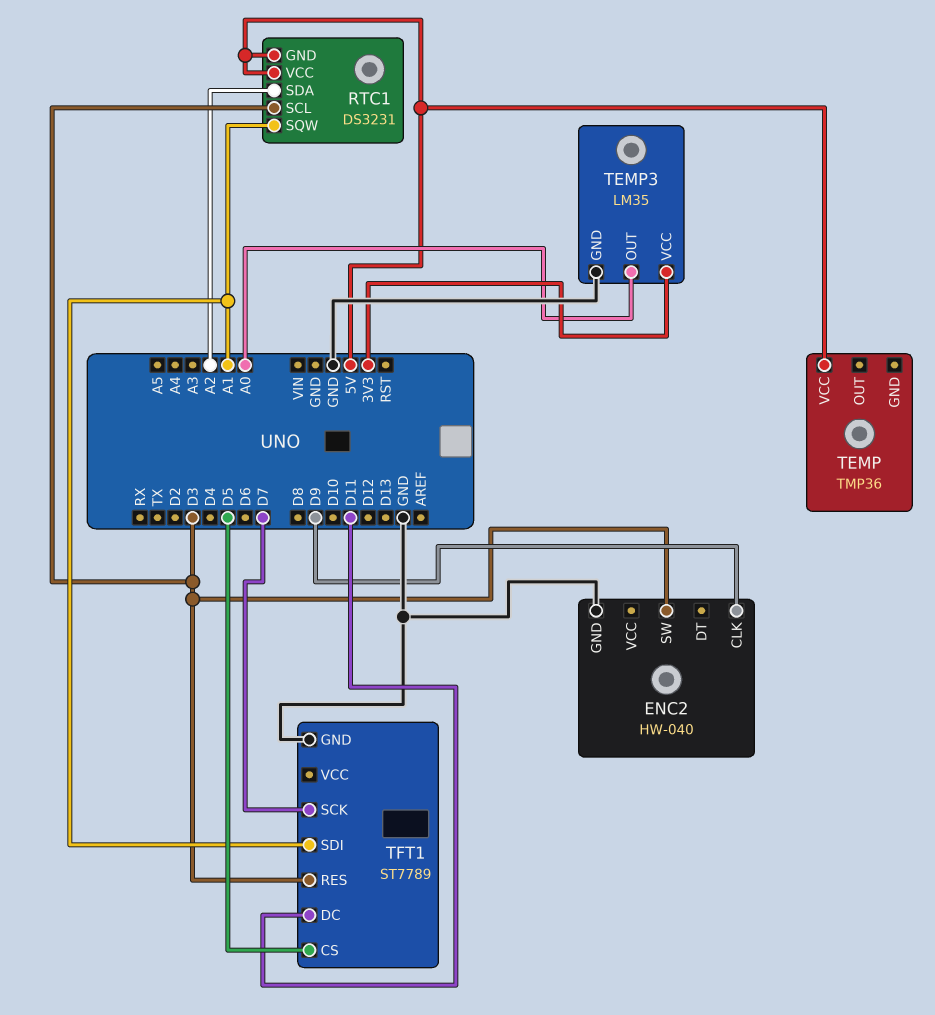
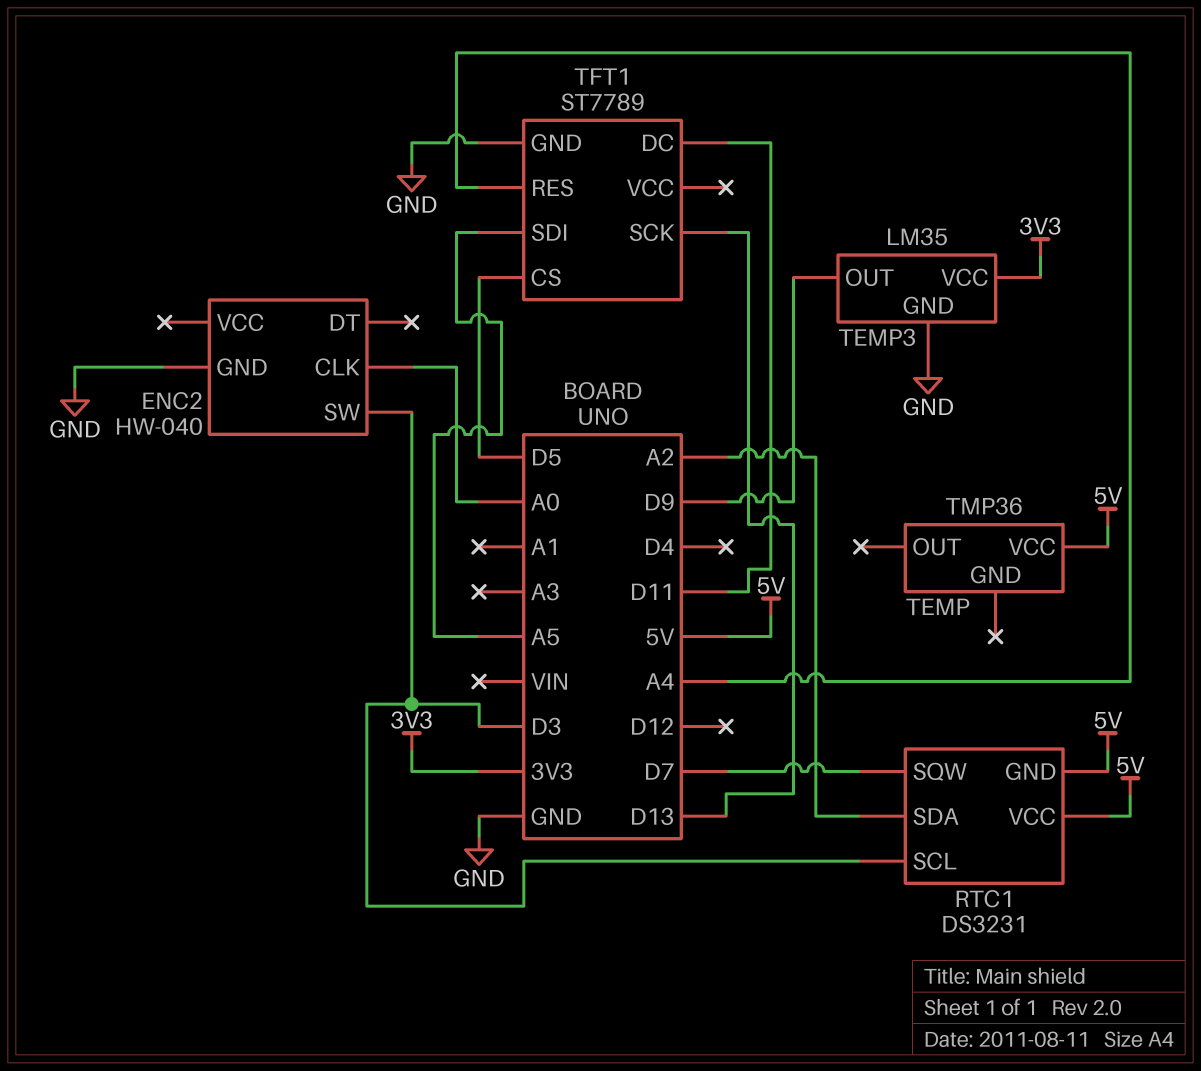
ENC2 pin CLK: D9 -> A0
RTC1 pin SQW: A1 -> D7
TEMP3 pin OUT: A0 -> D9
TFT1 pin RES: D3 -> A4
TFT1 pin SCK: D7 -> D13
TFT1 pin SDI: A1 -> A5

